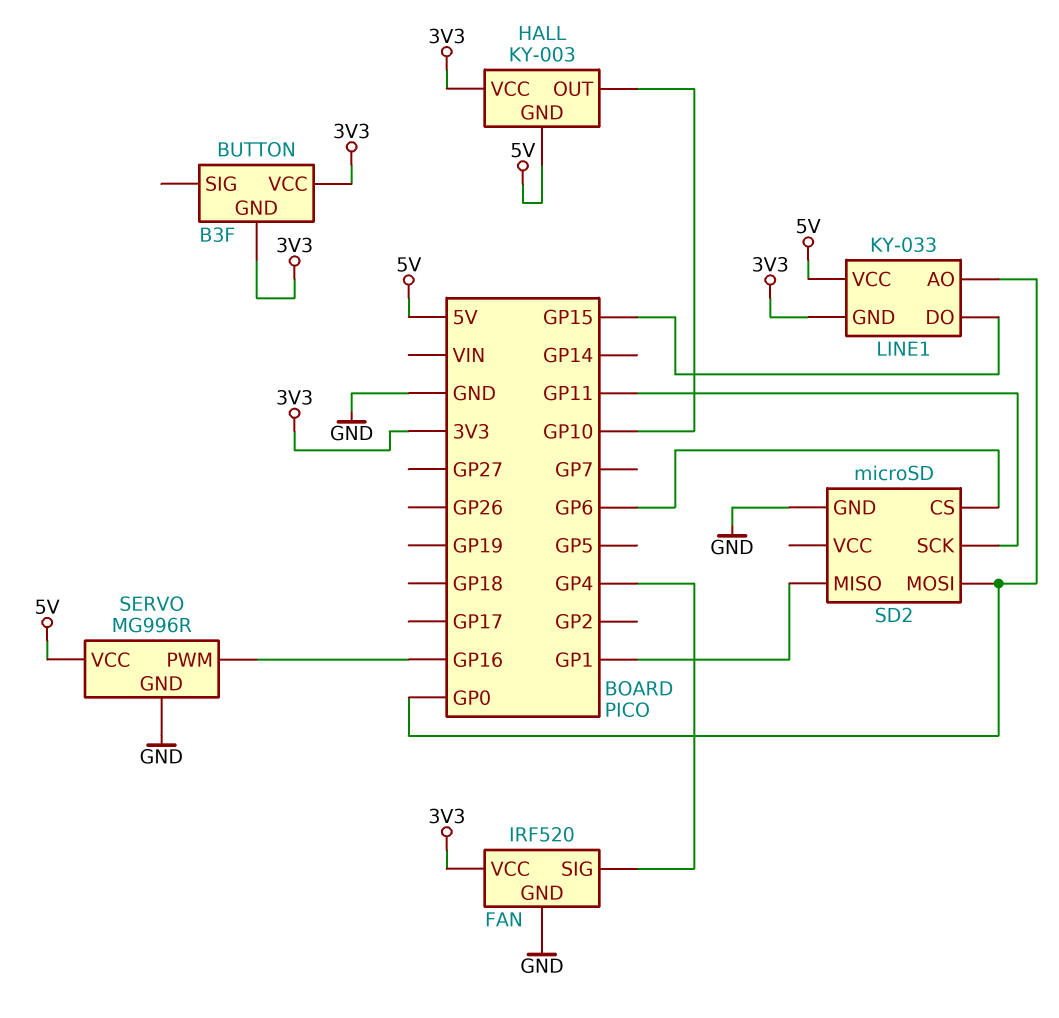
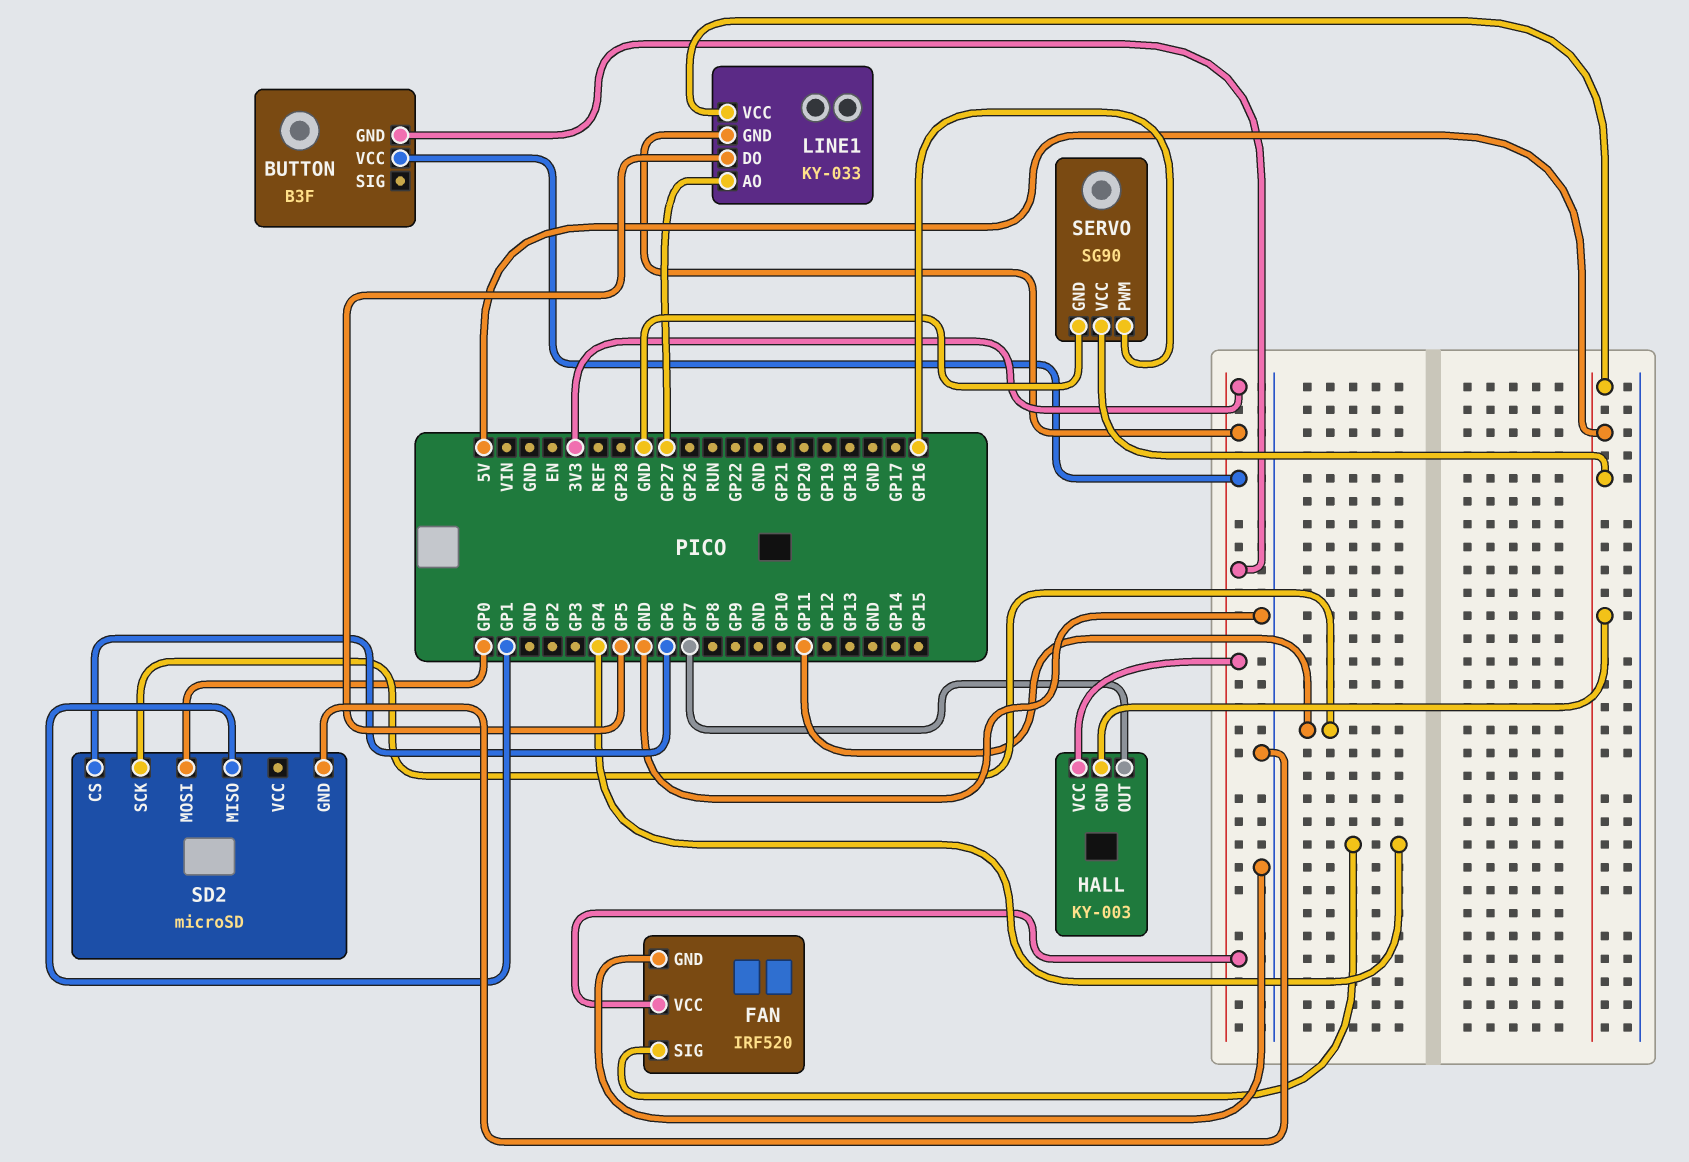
HALL pin OUT: GP10 -> GP7
LINE1 pin AO: GP0 -> GP27
LINE1 pin DO: GP15 -> GP5
SERVO: MG996R -> SG90

